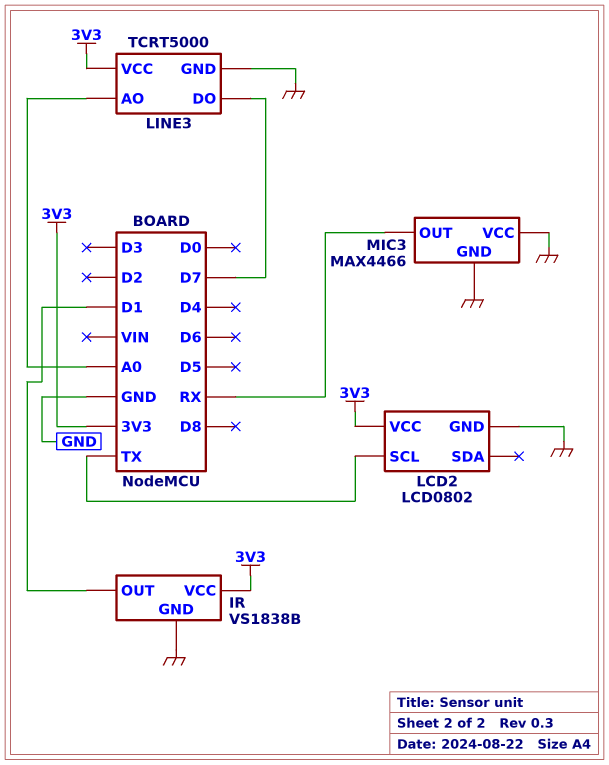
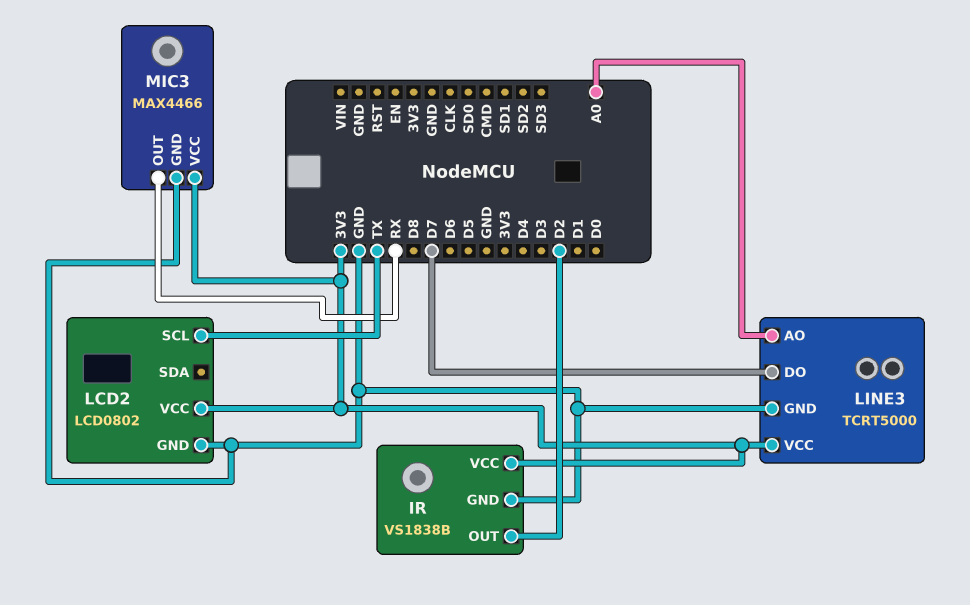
IR pin OUT: D1 -> D2
MIC3 pin VCC: GND -> 3V3

